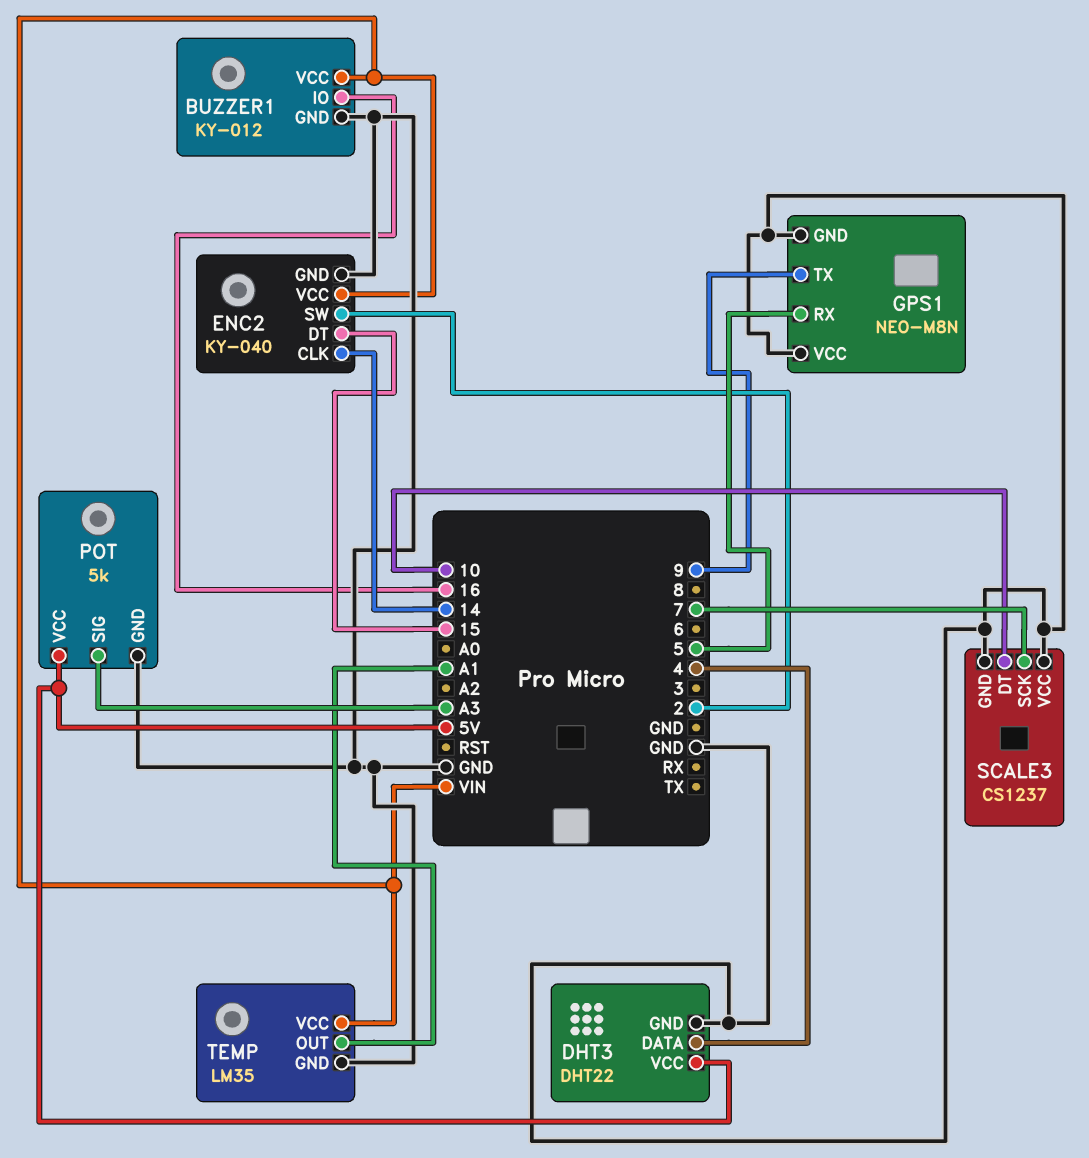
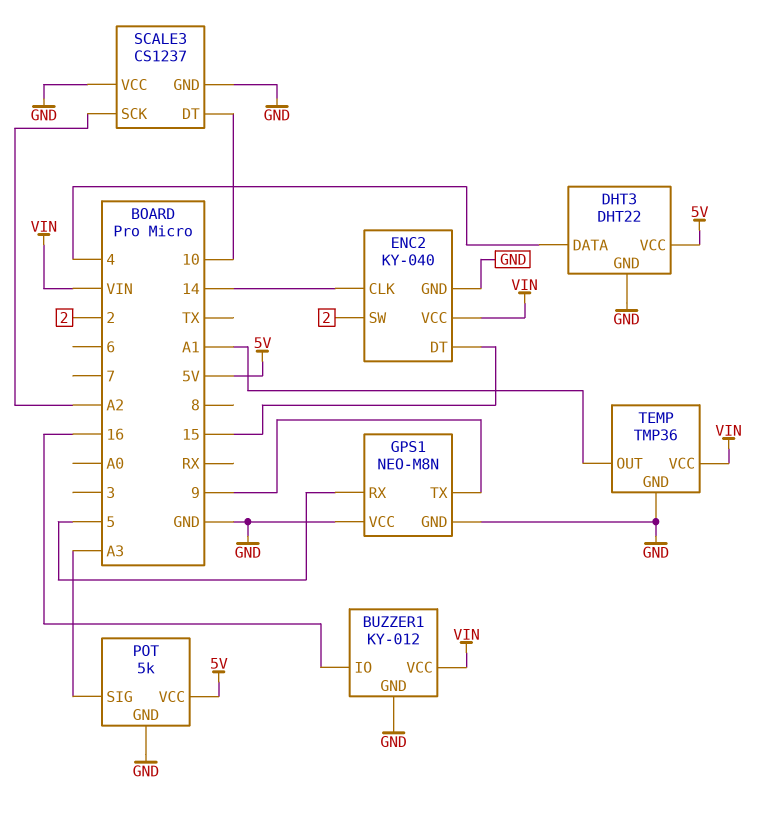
SCALE3 pin SCK: 7 -> A2
TEMP: LM35 -> TMP36

